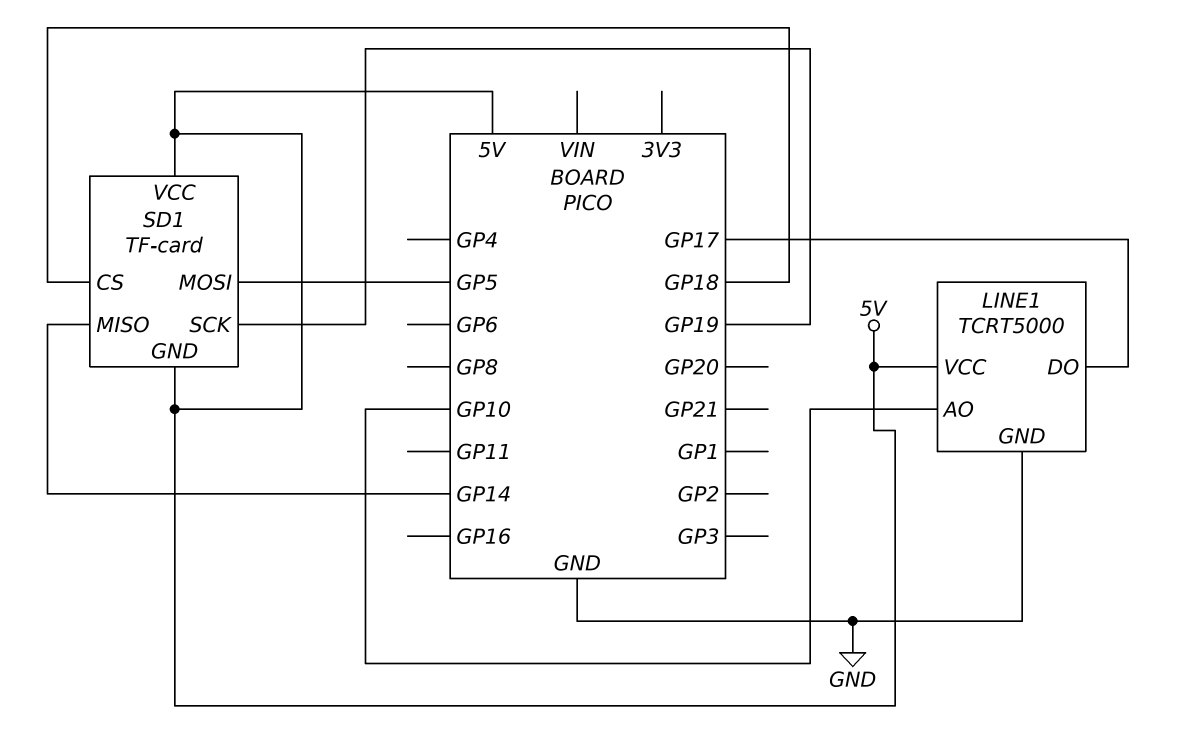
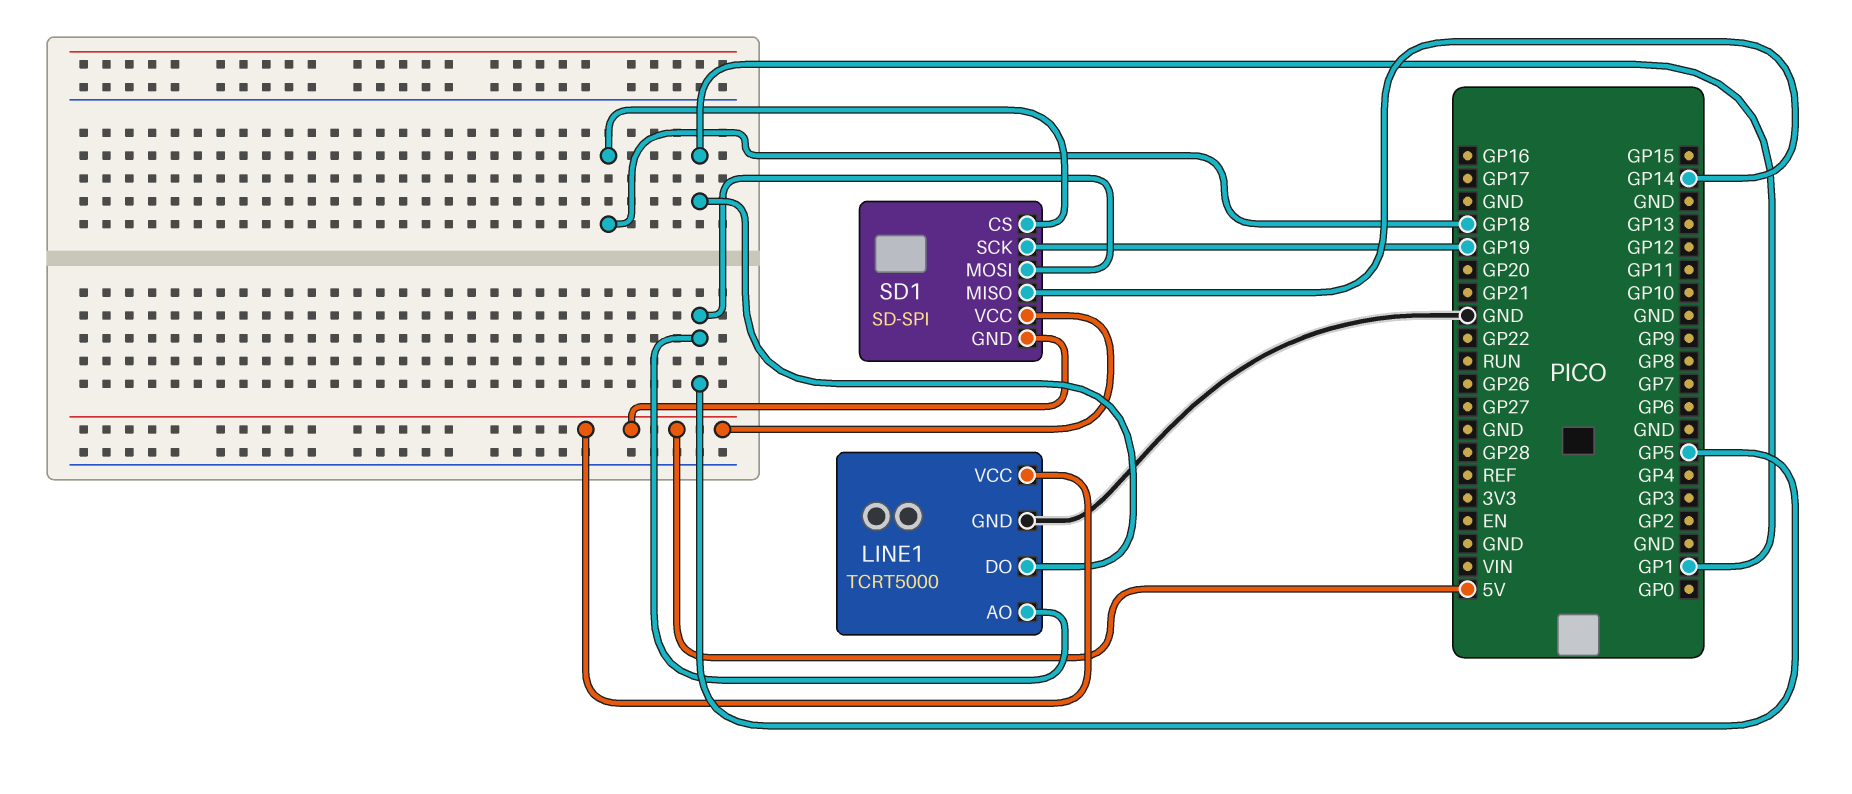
LINE1 pin AO: GP10 -> GP5
LINE1 pin DO: GP17 -> GP1
SD1: TF-card -> SD-SPI

